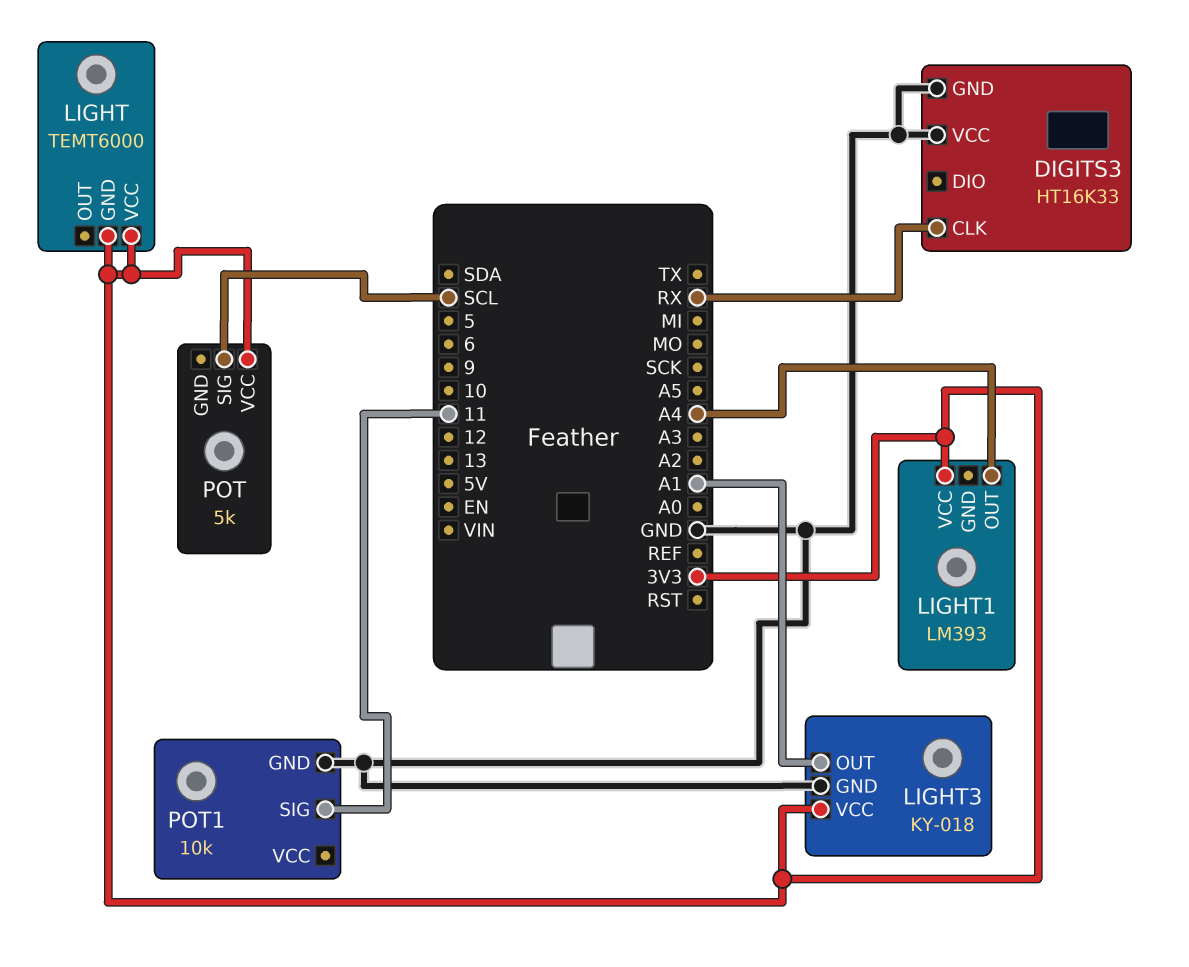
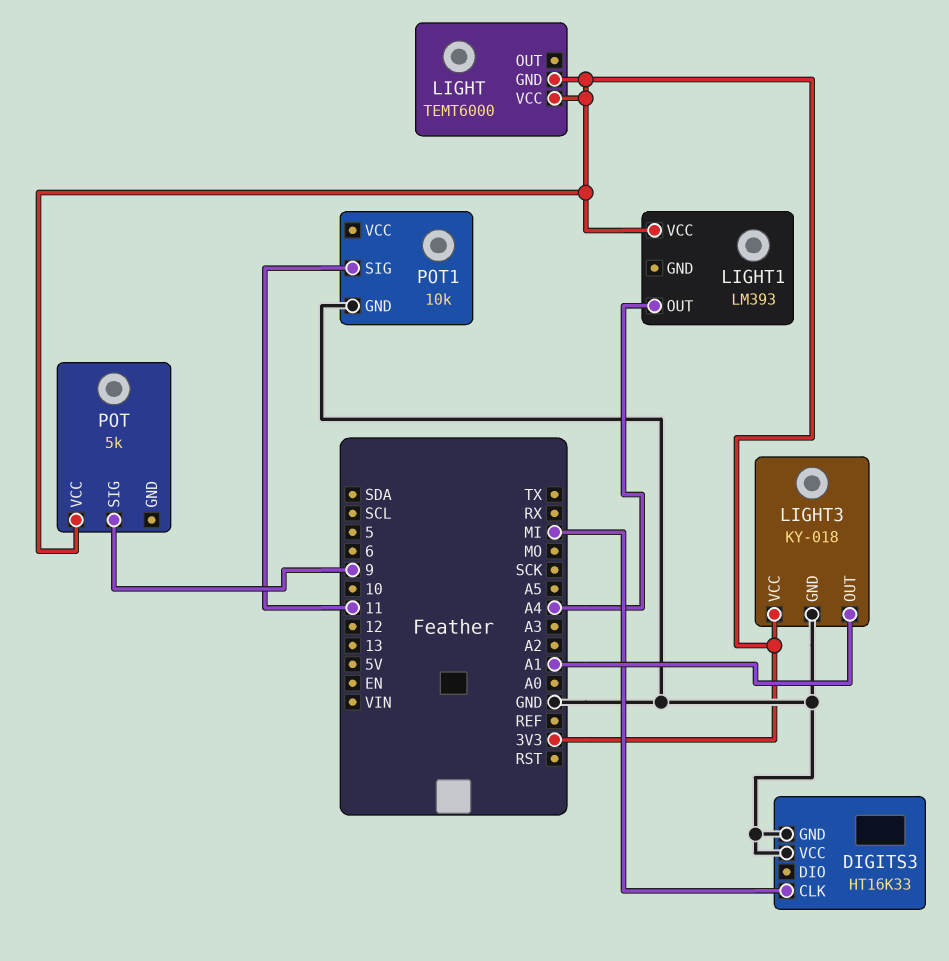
DIGITS3 pin CLK: RX -> MI
POT pin SIG: SCL -> 9

